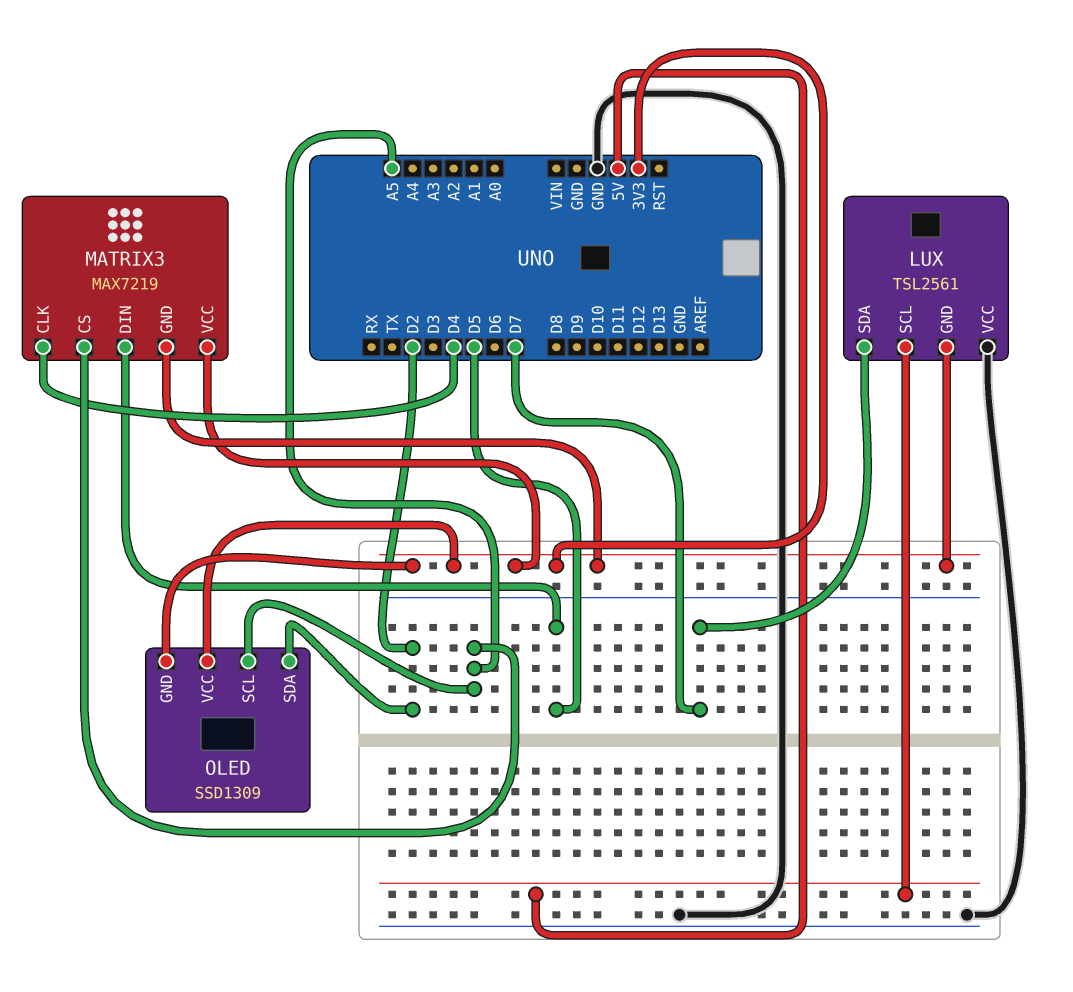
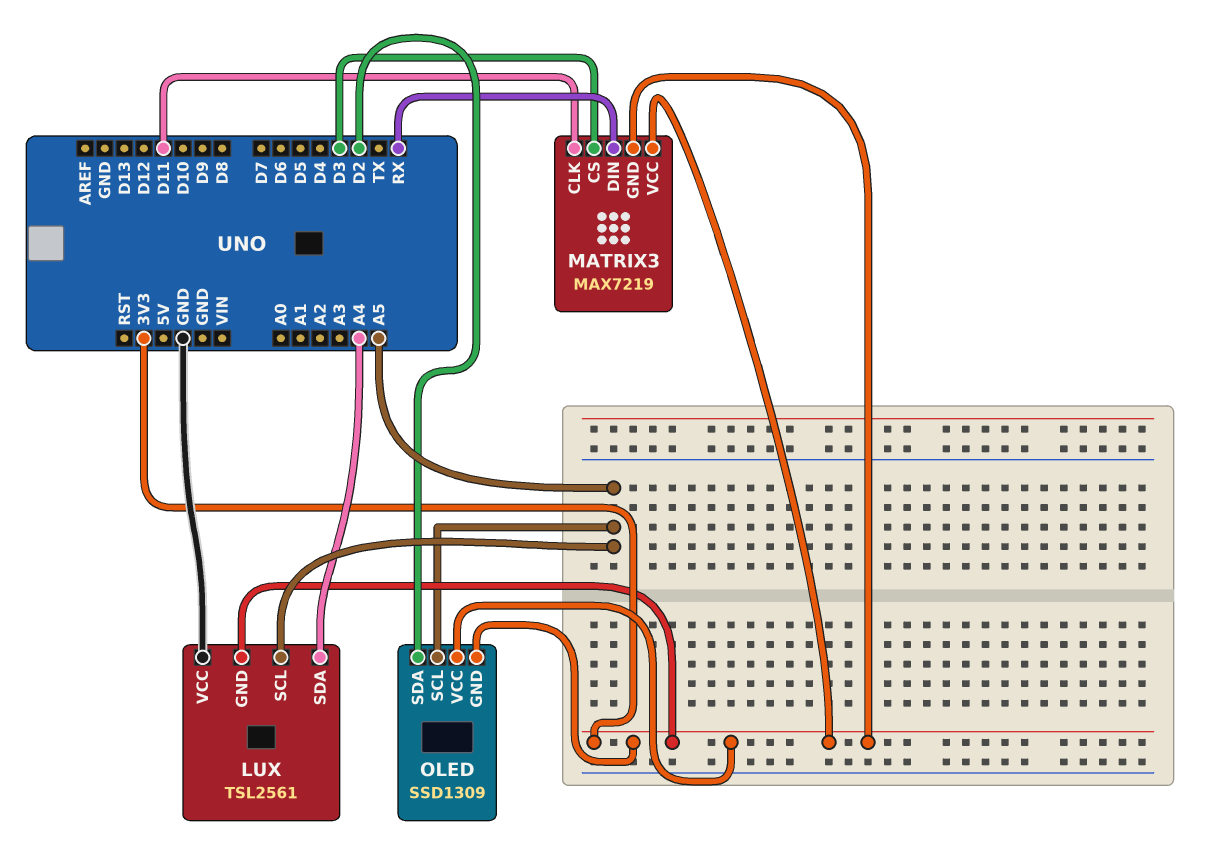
LUX pin SCL: 5V -> A5
LUX pin SDA: D7 -> A4
MATRIX3 pin CLK: D4 -> D11
MATRIX3 pin CS: A5 -> D3
MATRIX3 pin DIN: D5 -> RX

